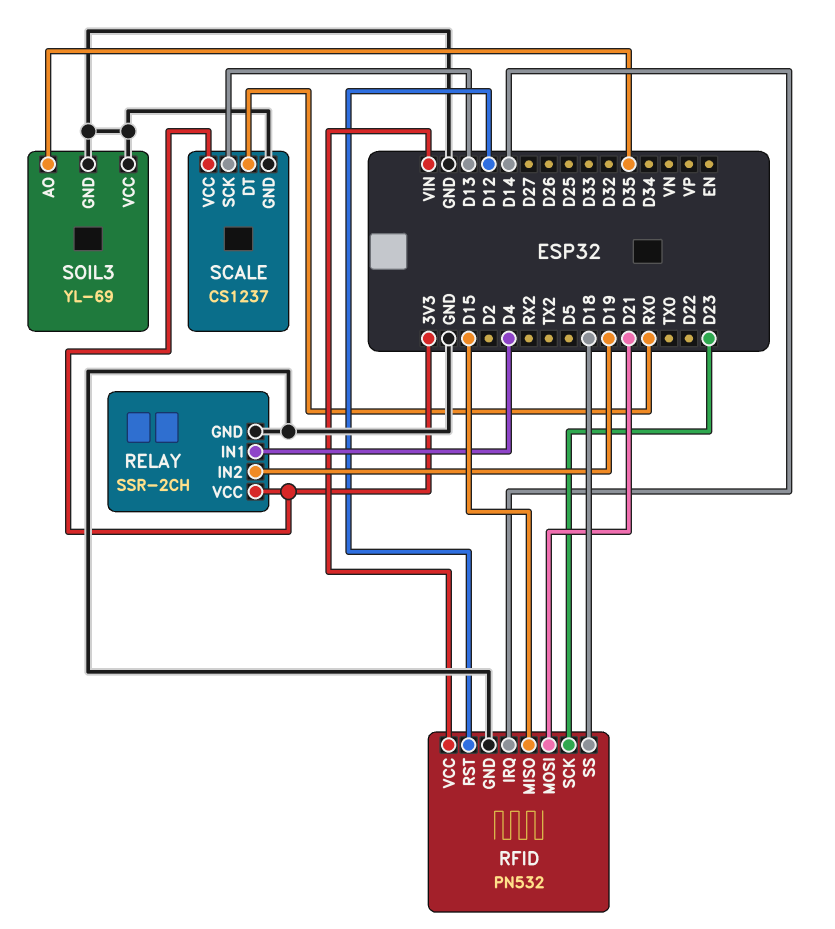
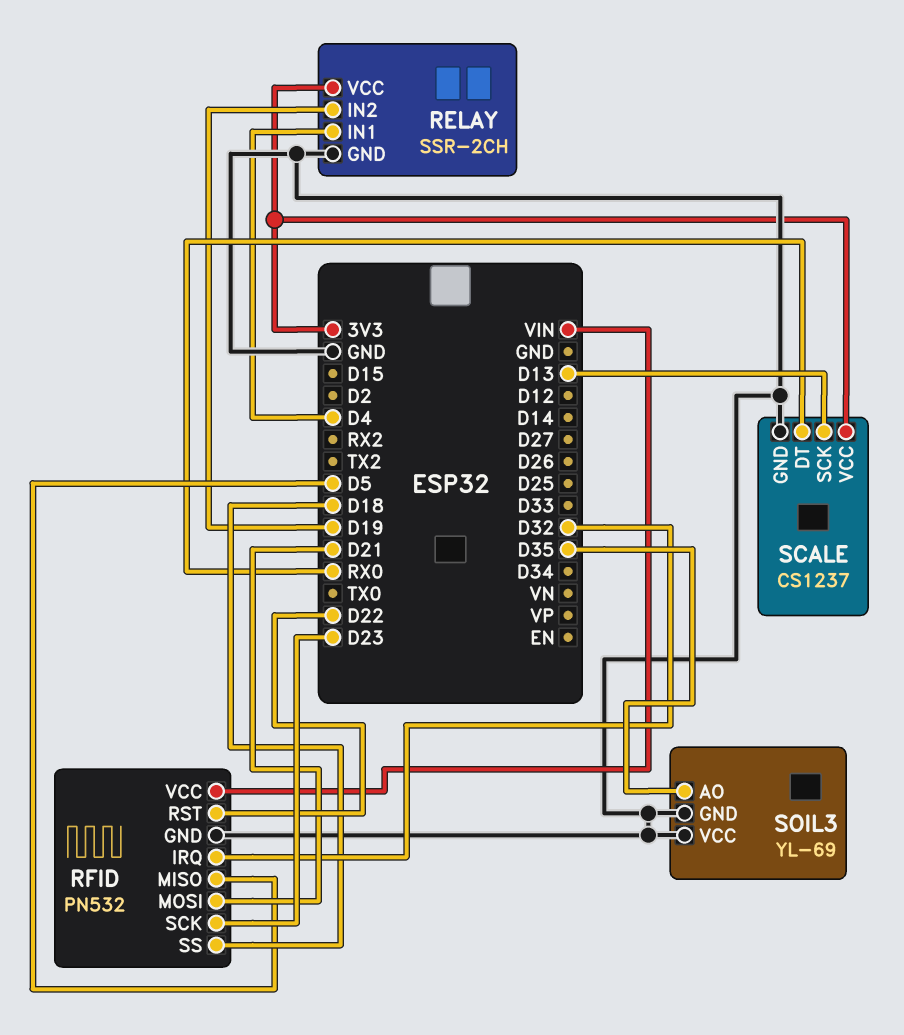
RFID pin IRQ: D14 -> D32
RFID pin MISO: D15 -> D5
RFID pin RST: D12 -> D22

